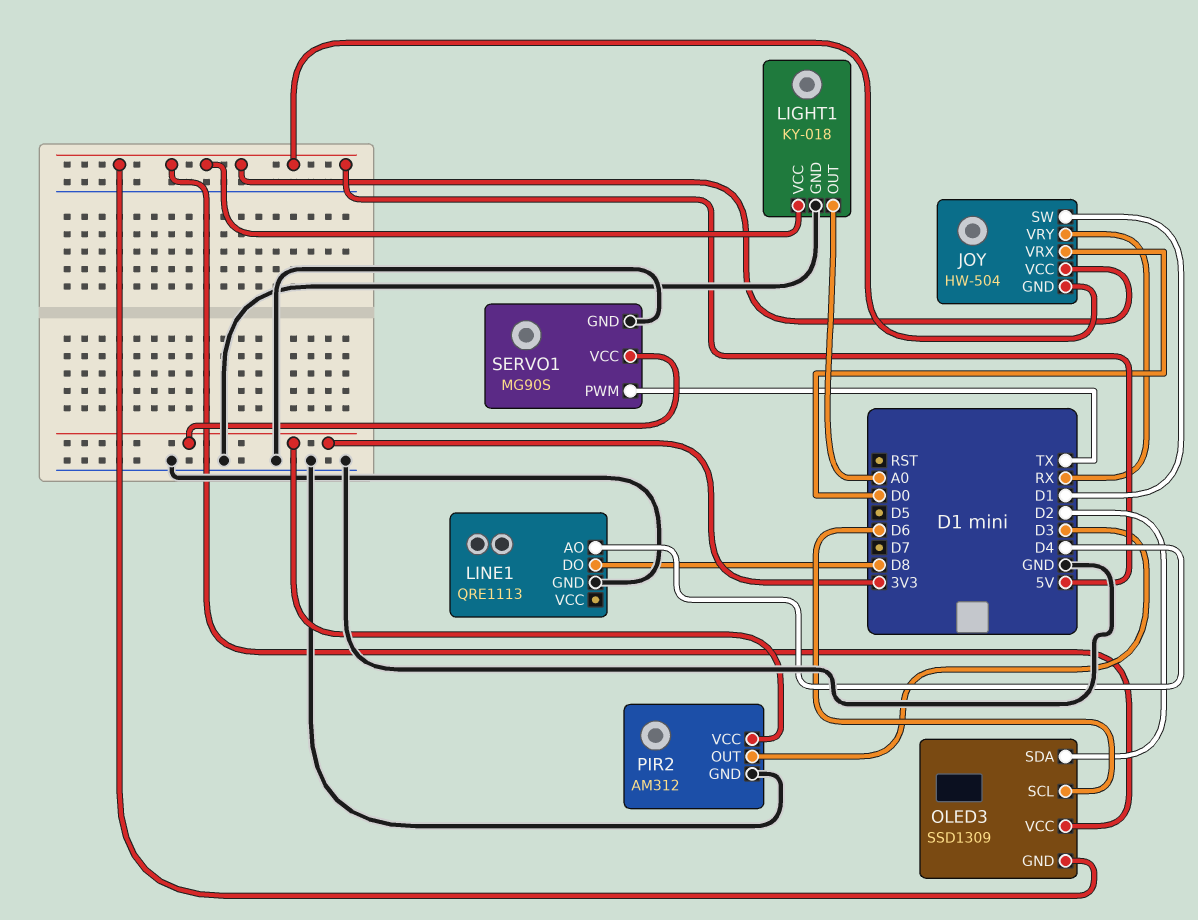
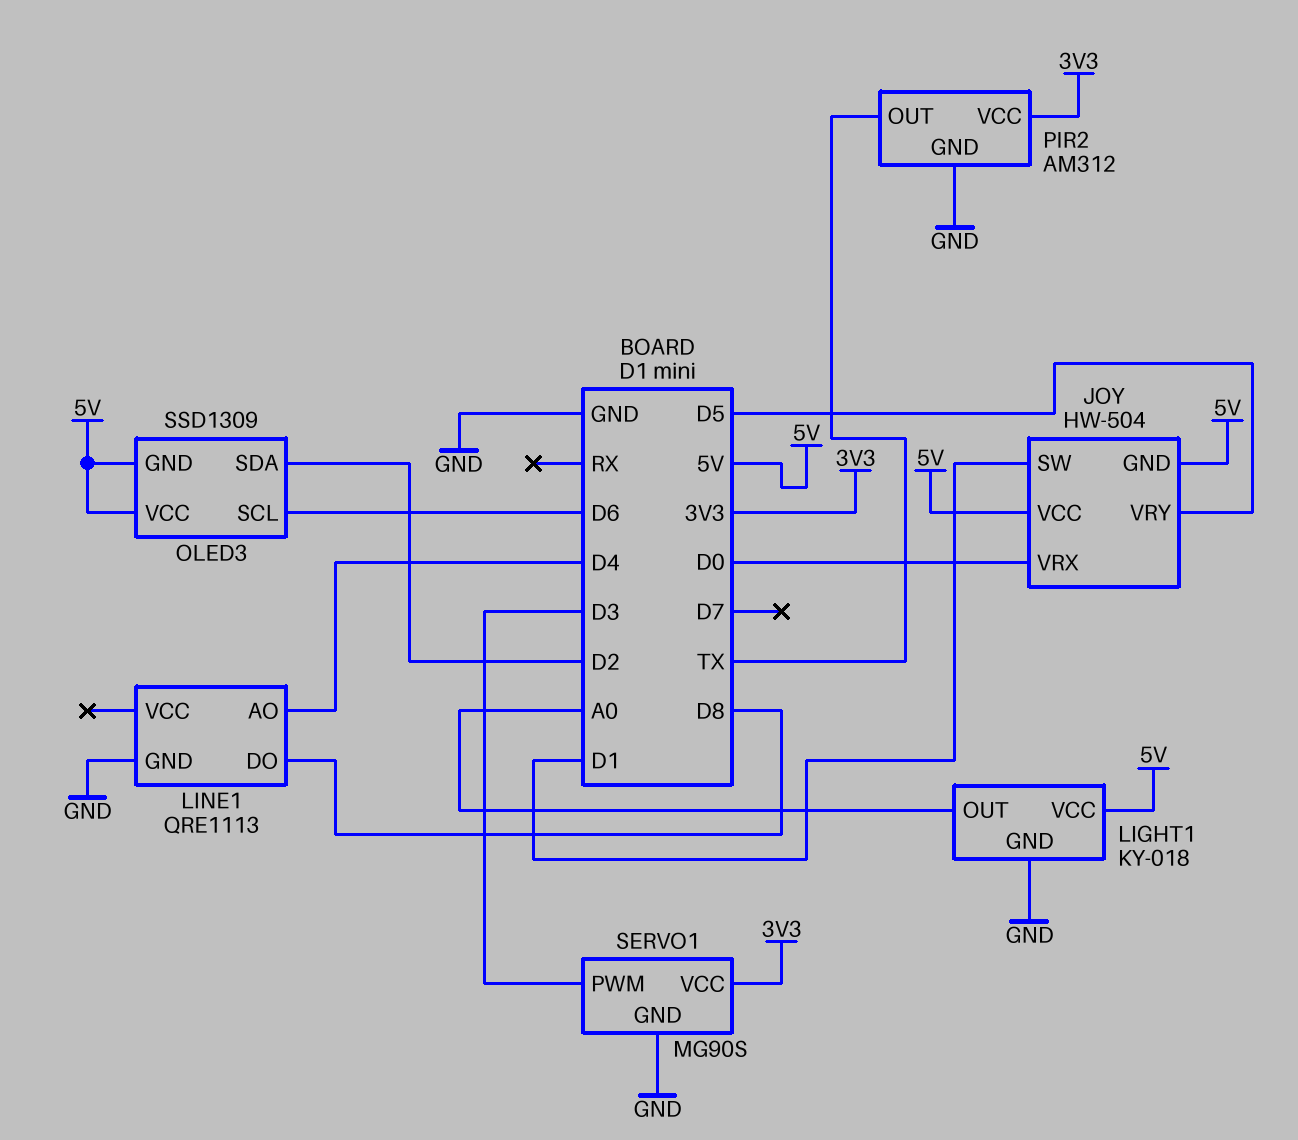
JOY pin VRY: RX -> D5
PIR2 pin OUT: D3 -> TX
SERVO1 pin PWM: TX -> D3

